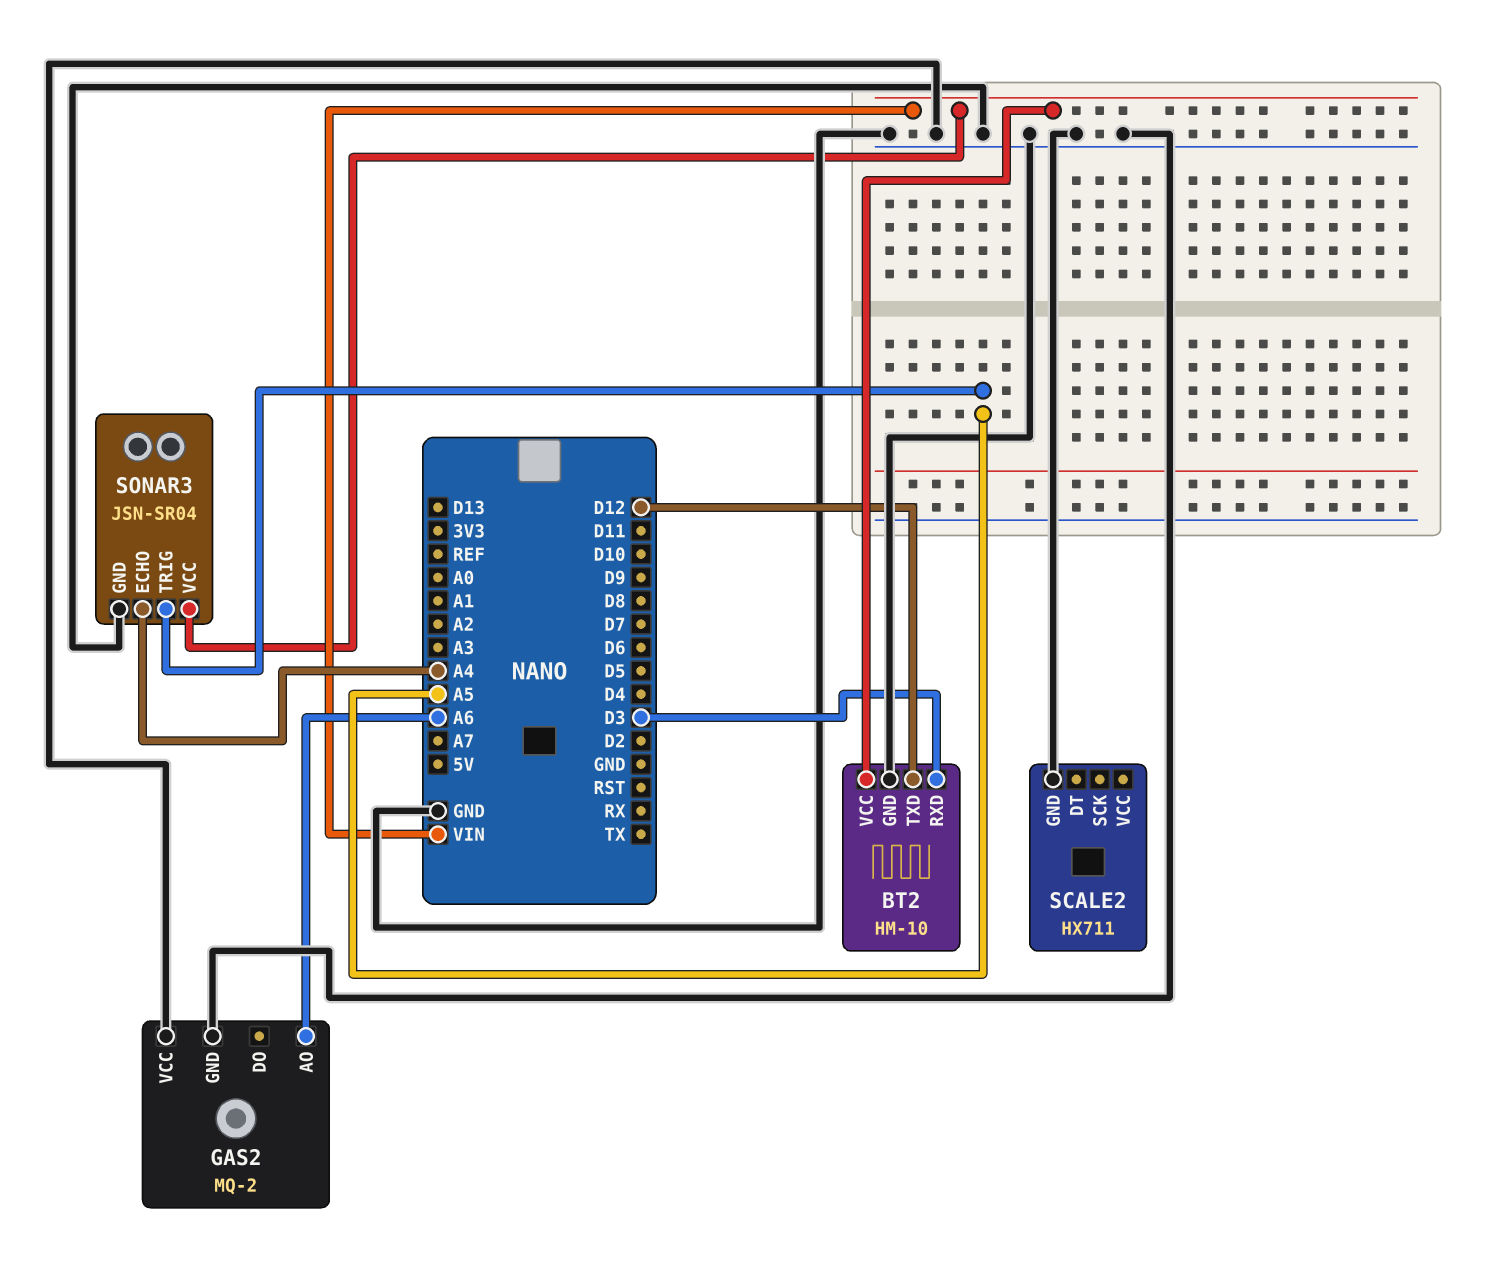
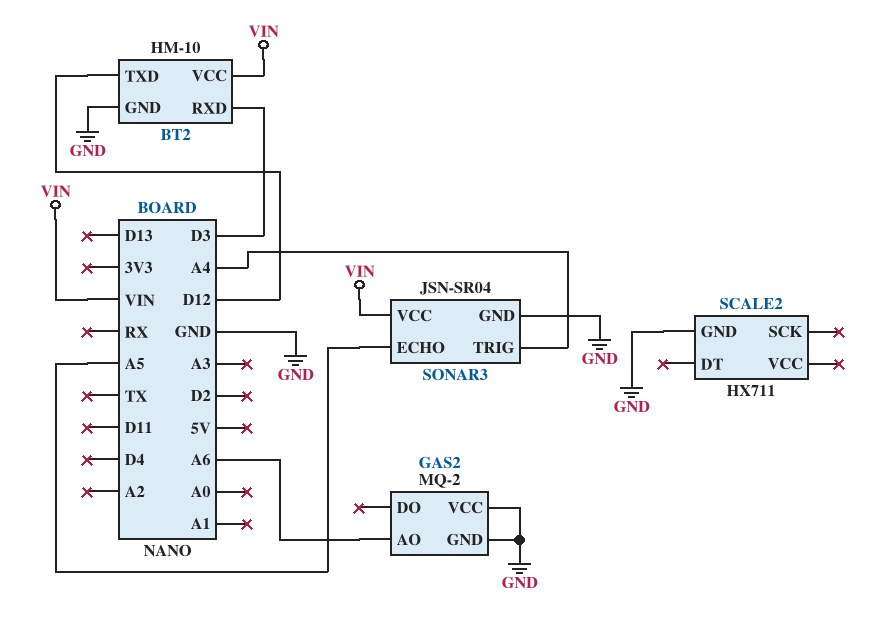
SONAR3 pin ECHO: A4 -> A5
SONAR3 pin TRIG: A5 -> A4

